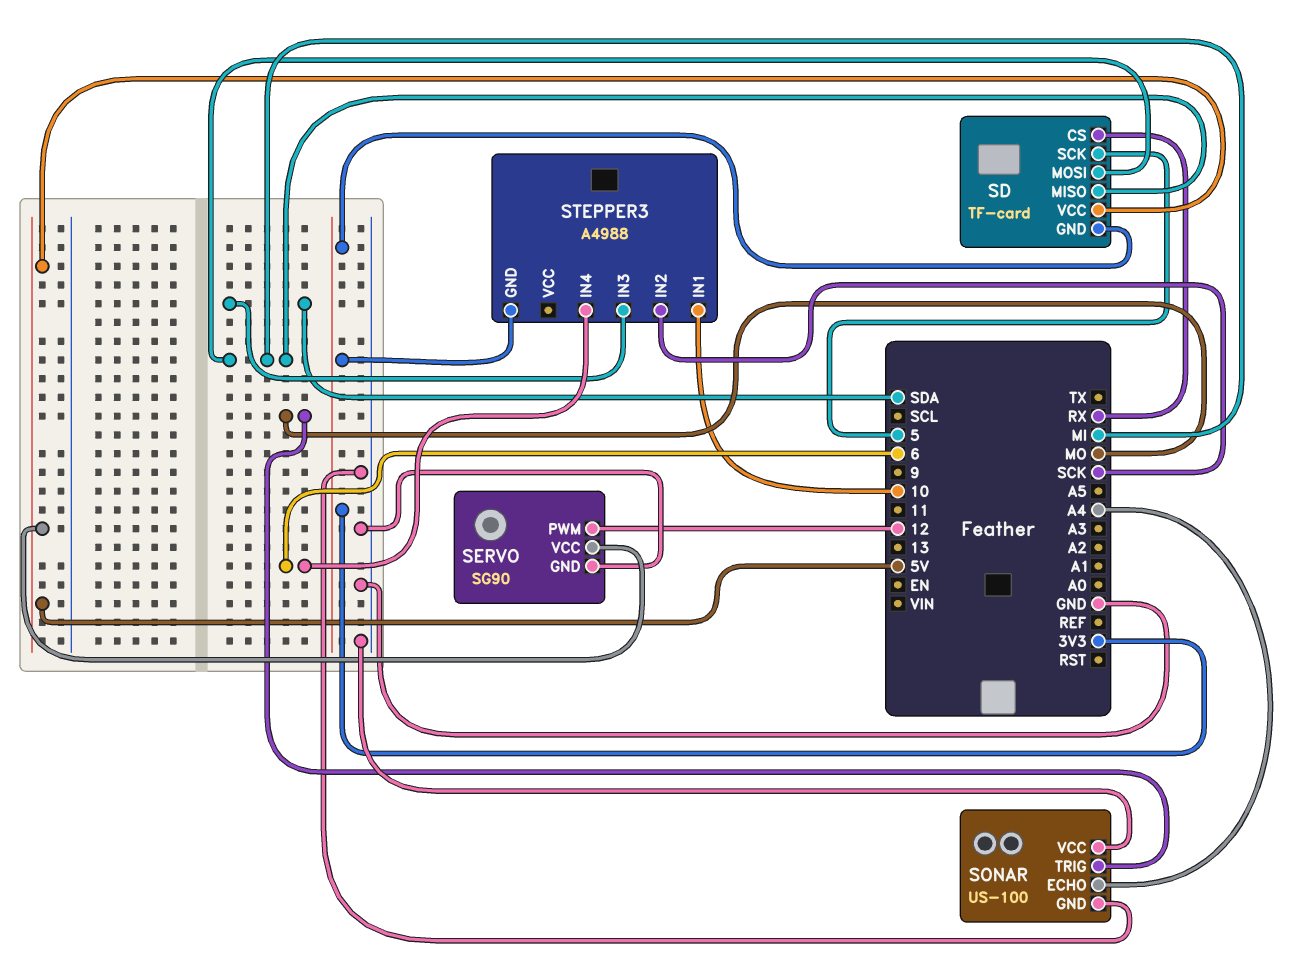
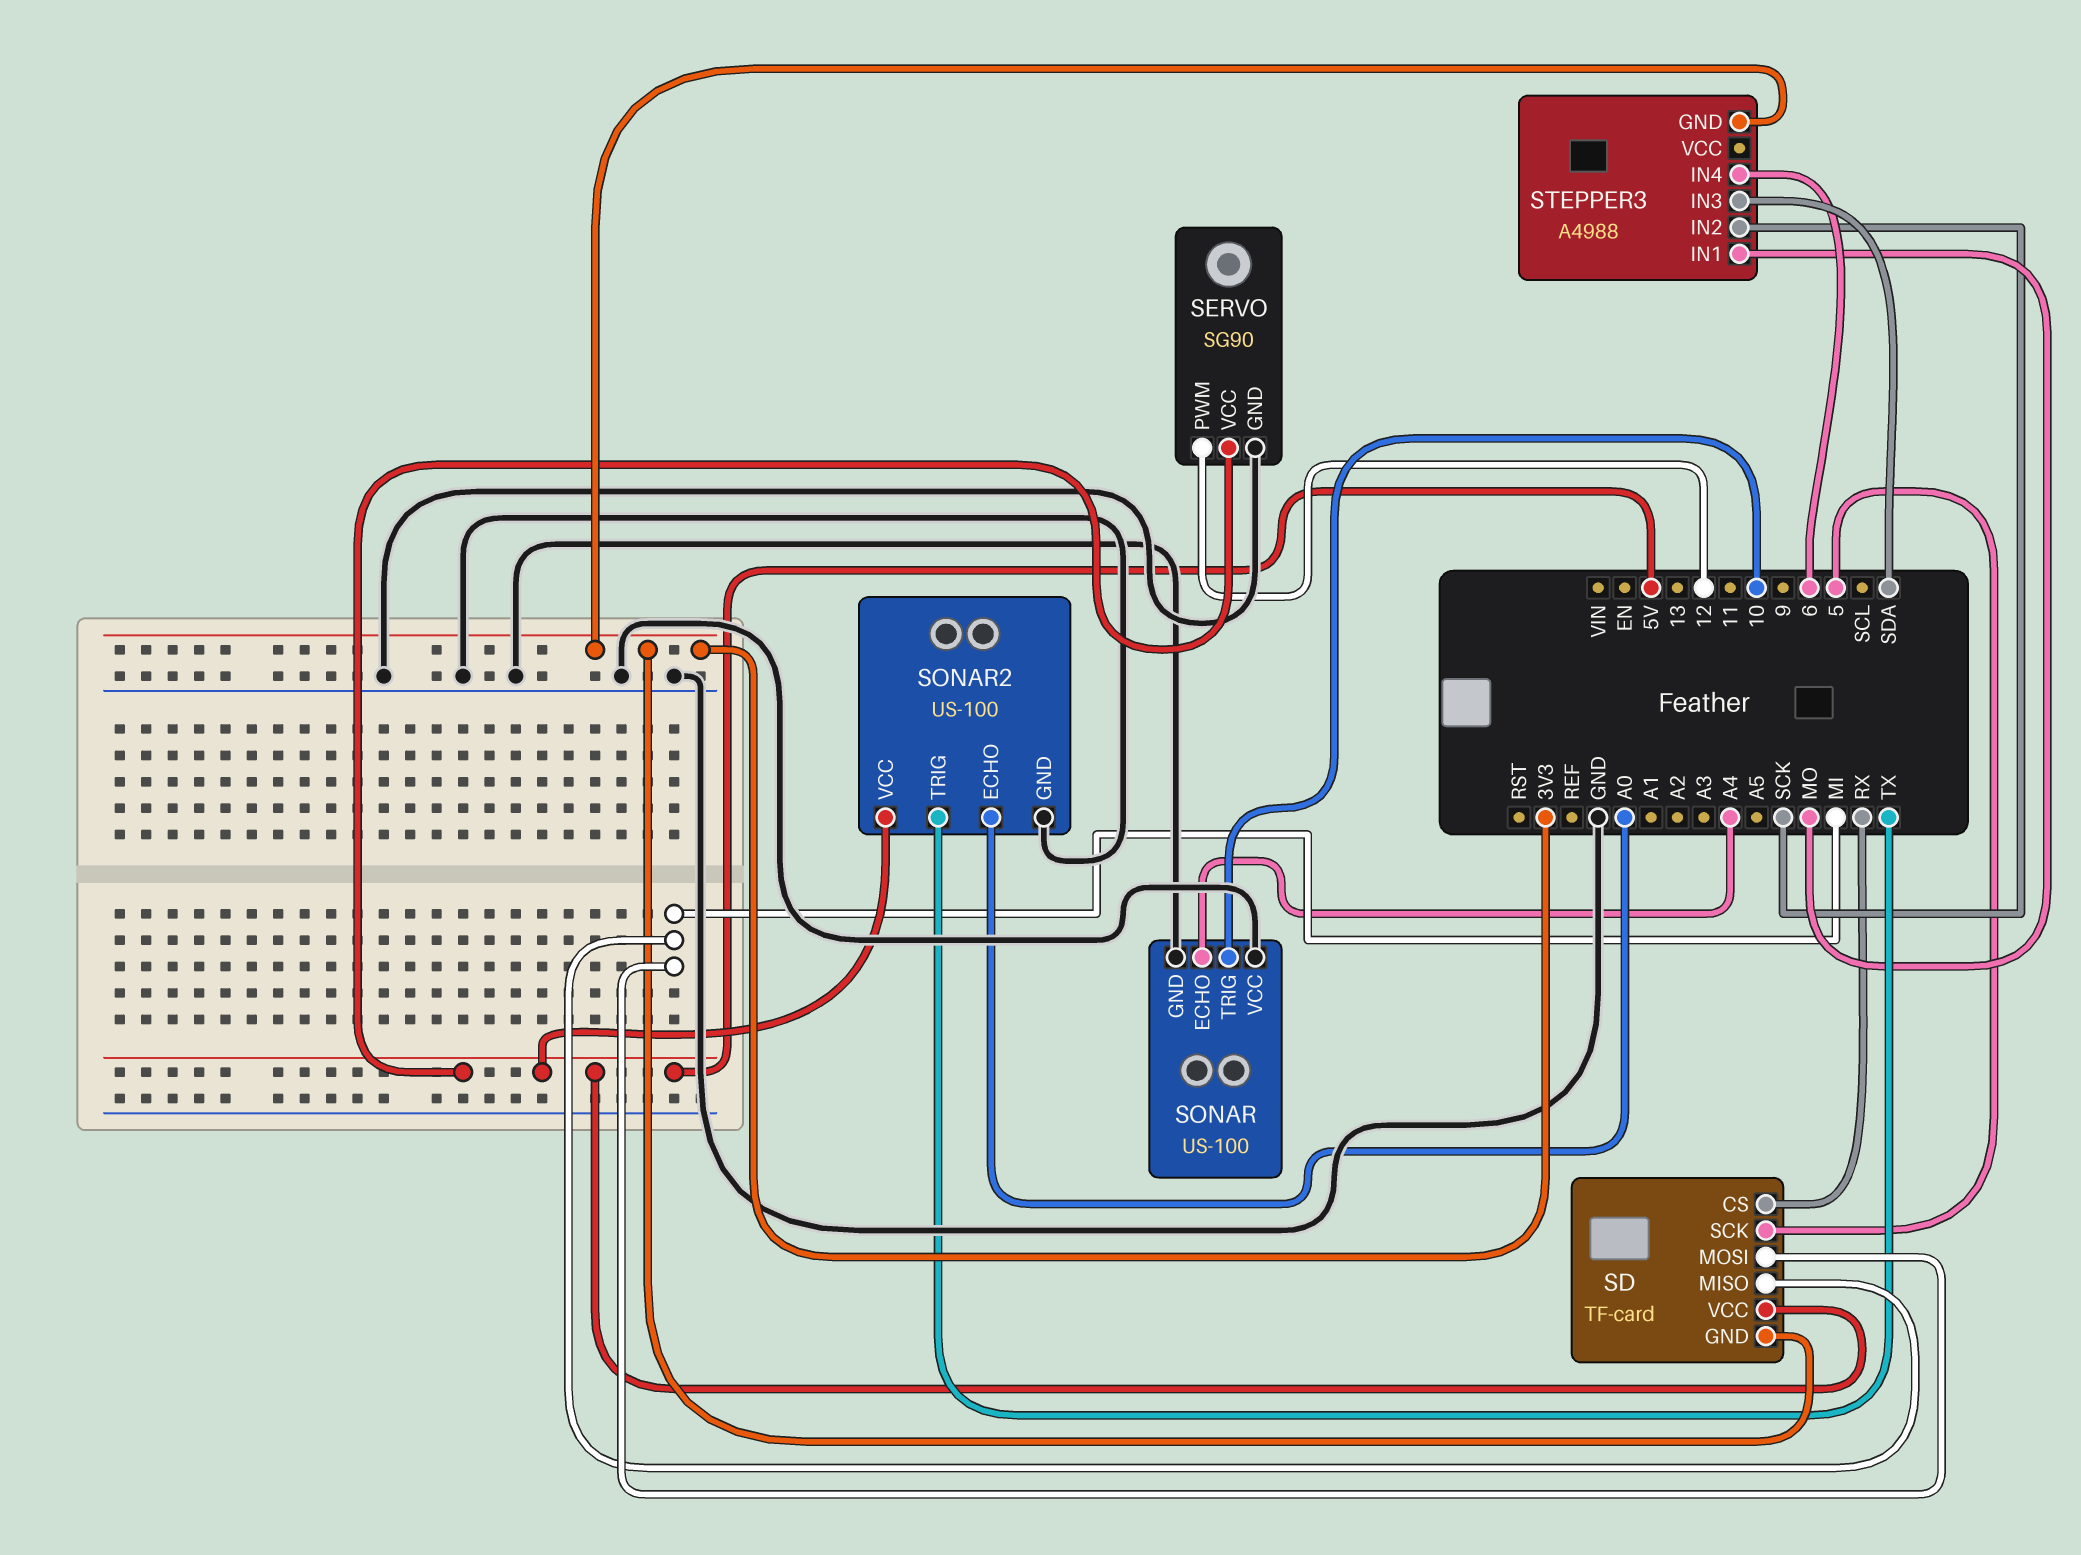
SONAR pin TRIG: MO -> 10
SONAR2: none -> US-100
SONAR2 pin ECHO: none -> A0
SONAR2 pin GND: none -> GND
SONAR2 pin TRIG: none -> TX
SONAR2 pin VCC: none -> 5V
STEPPER3 pin IN1: 10 -> MO

